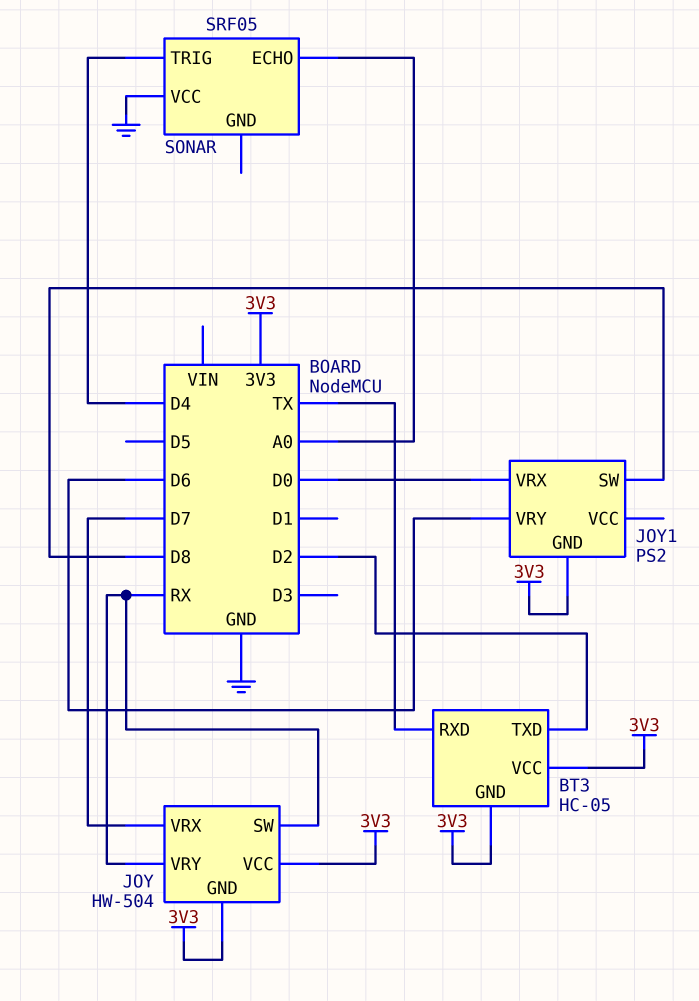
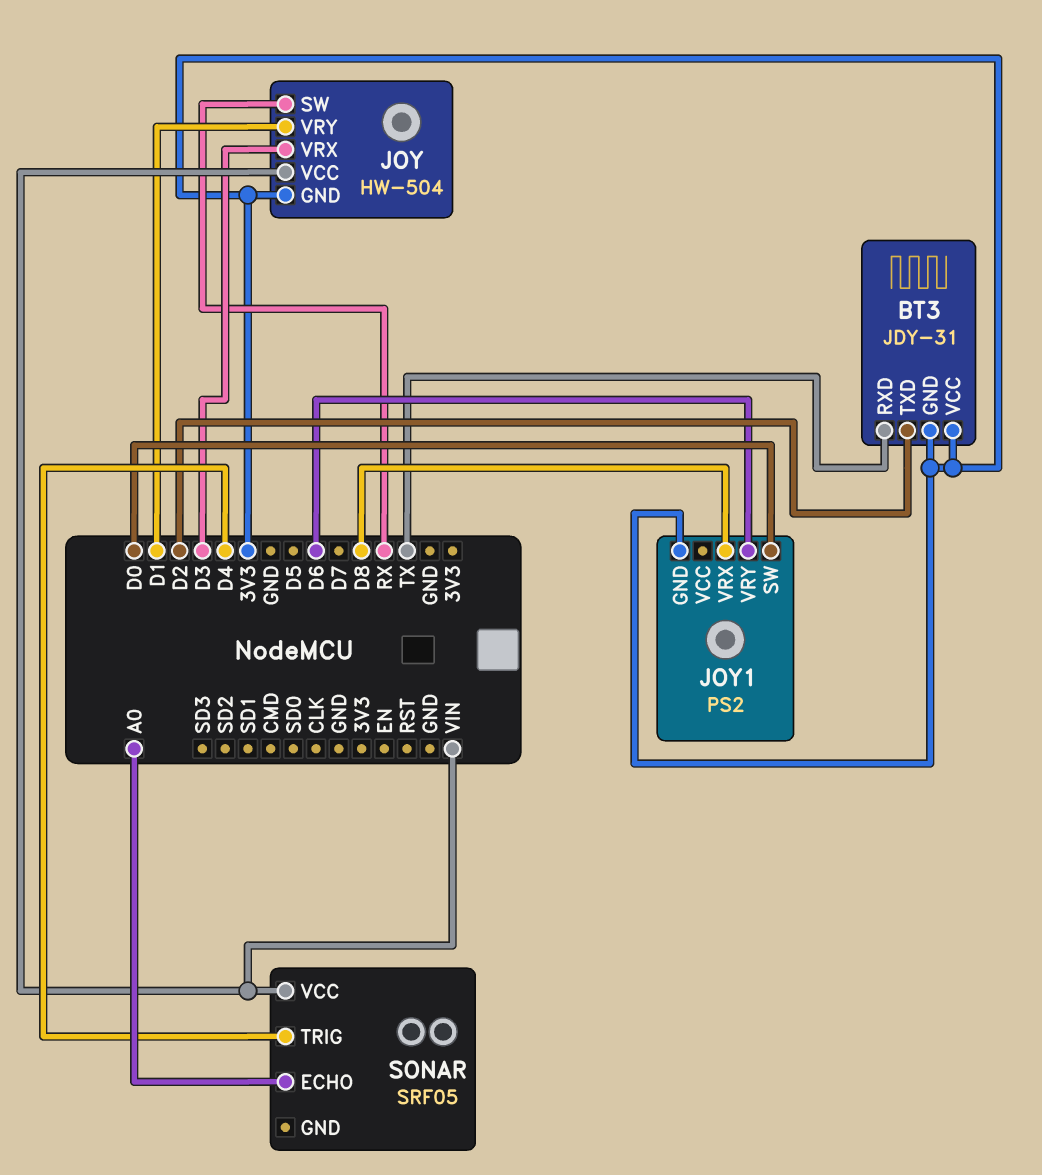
BT3: HC-05 -> JDY-31
JOY pin VCC: 3V3 -> VIN
JOY pin VRX: D7 -> D3
JOY pin VRY: RX -> D1
JOY1 pin SW: D8 -> D0
JOY1 pin VRX: D0 -> D8
SONAR pin VCC: GND -> VIN

